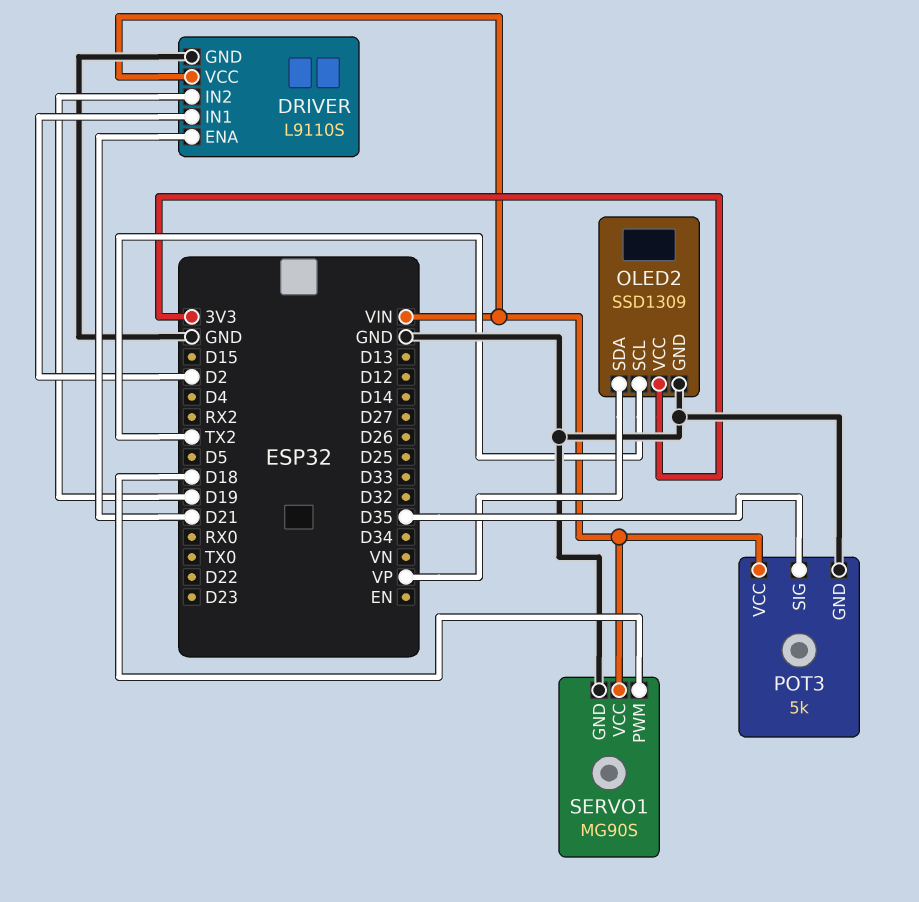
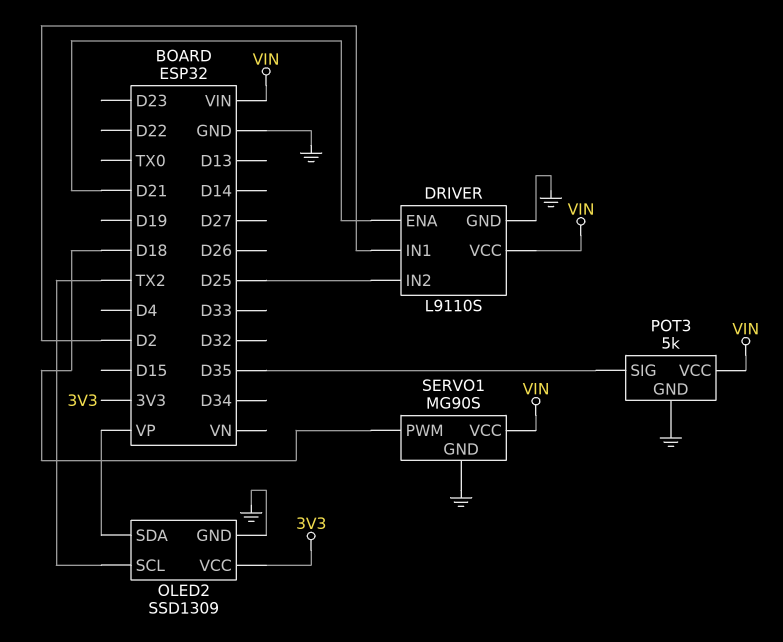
DRIVER pin IN2: D19 -> D25

